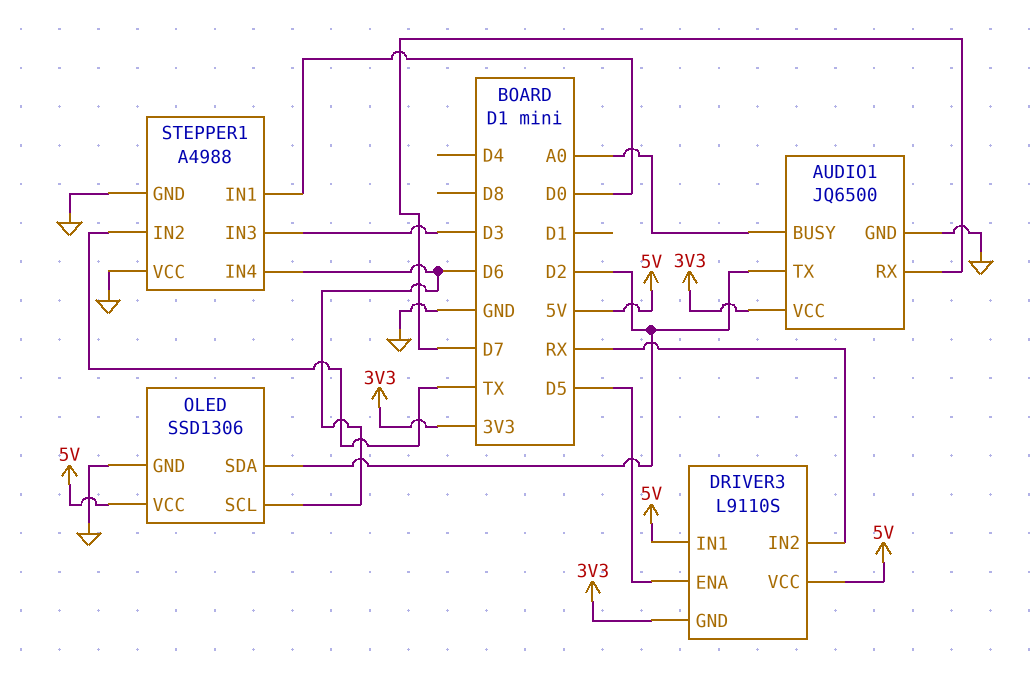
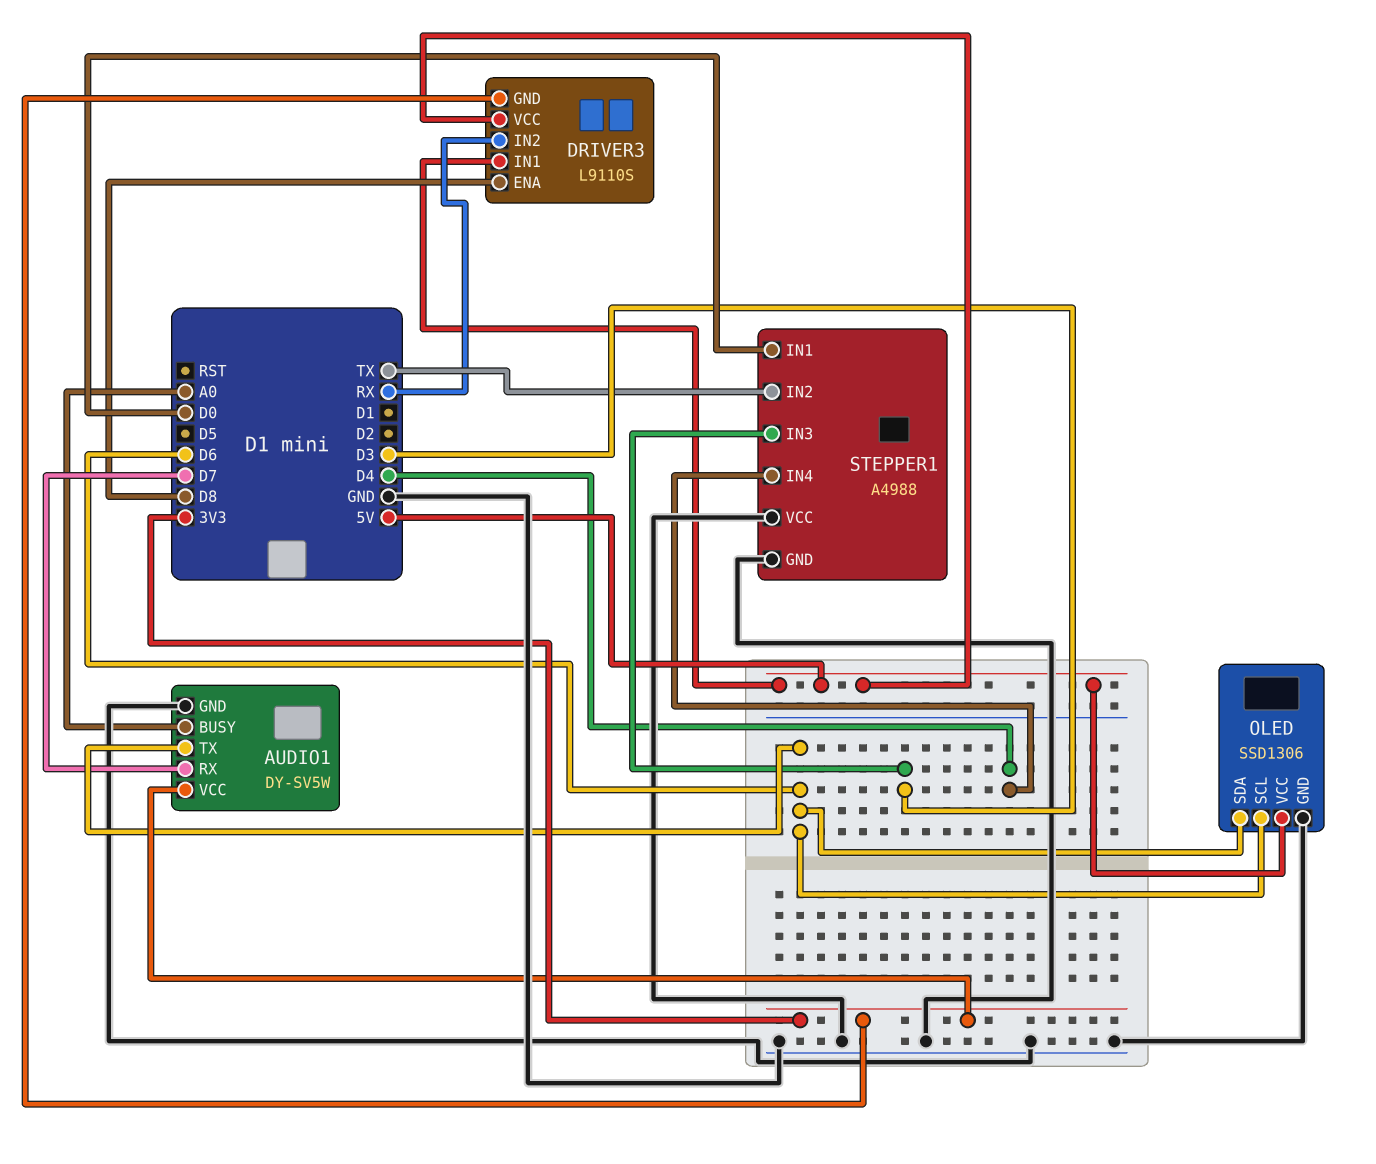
AUDIO1: JQ6500 -> DY-SV5W
AUDIO1 pin TX: D2 -> D6
DRIVER3 pin ENA: D5 -> D8
OLED pin SDA: D2 -> D6
STEPPER1 pin IN4: D6 -> D4

